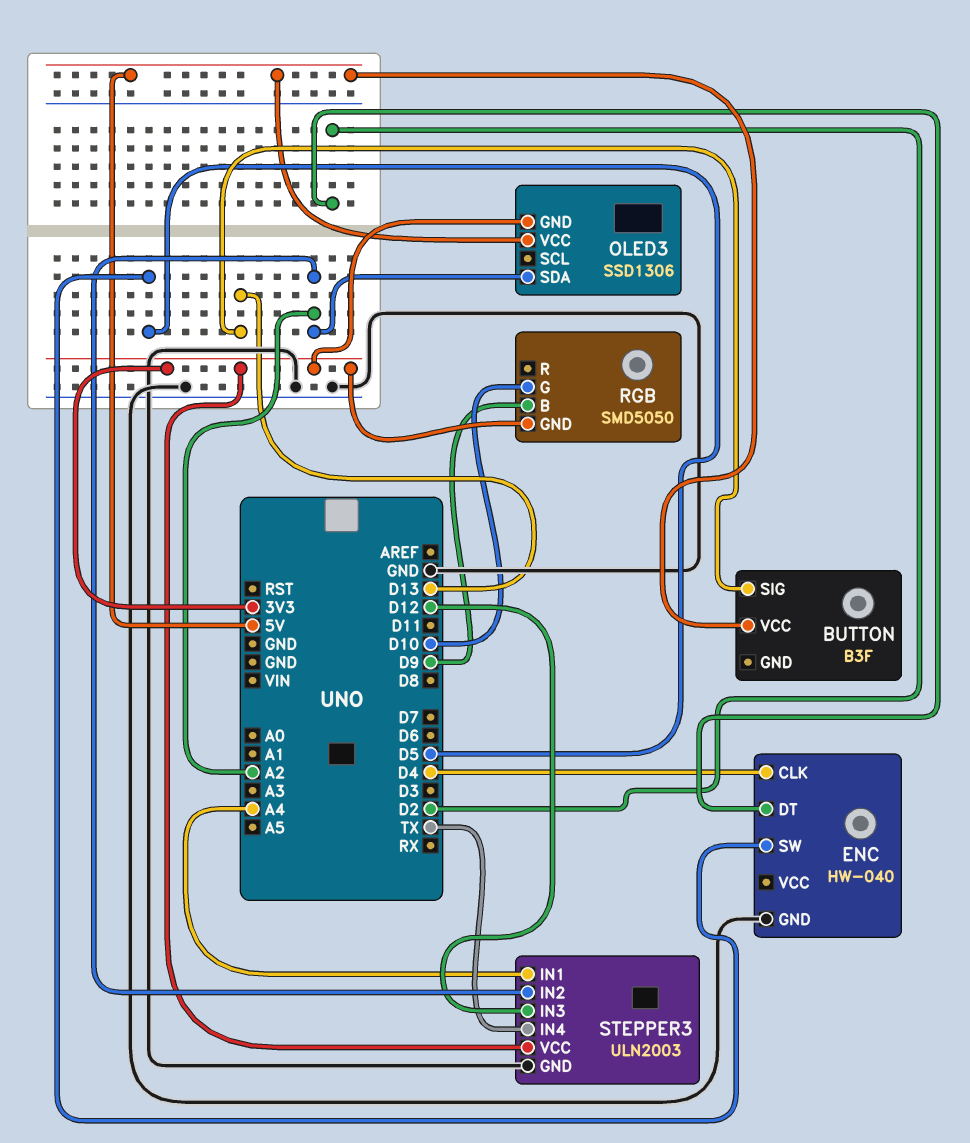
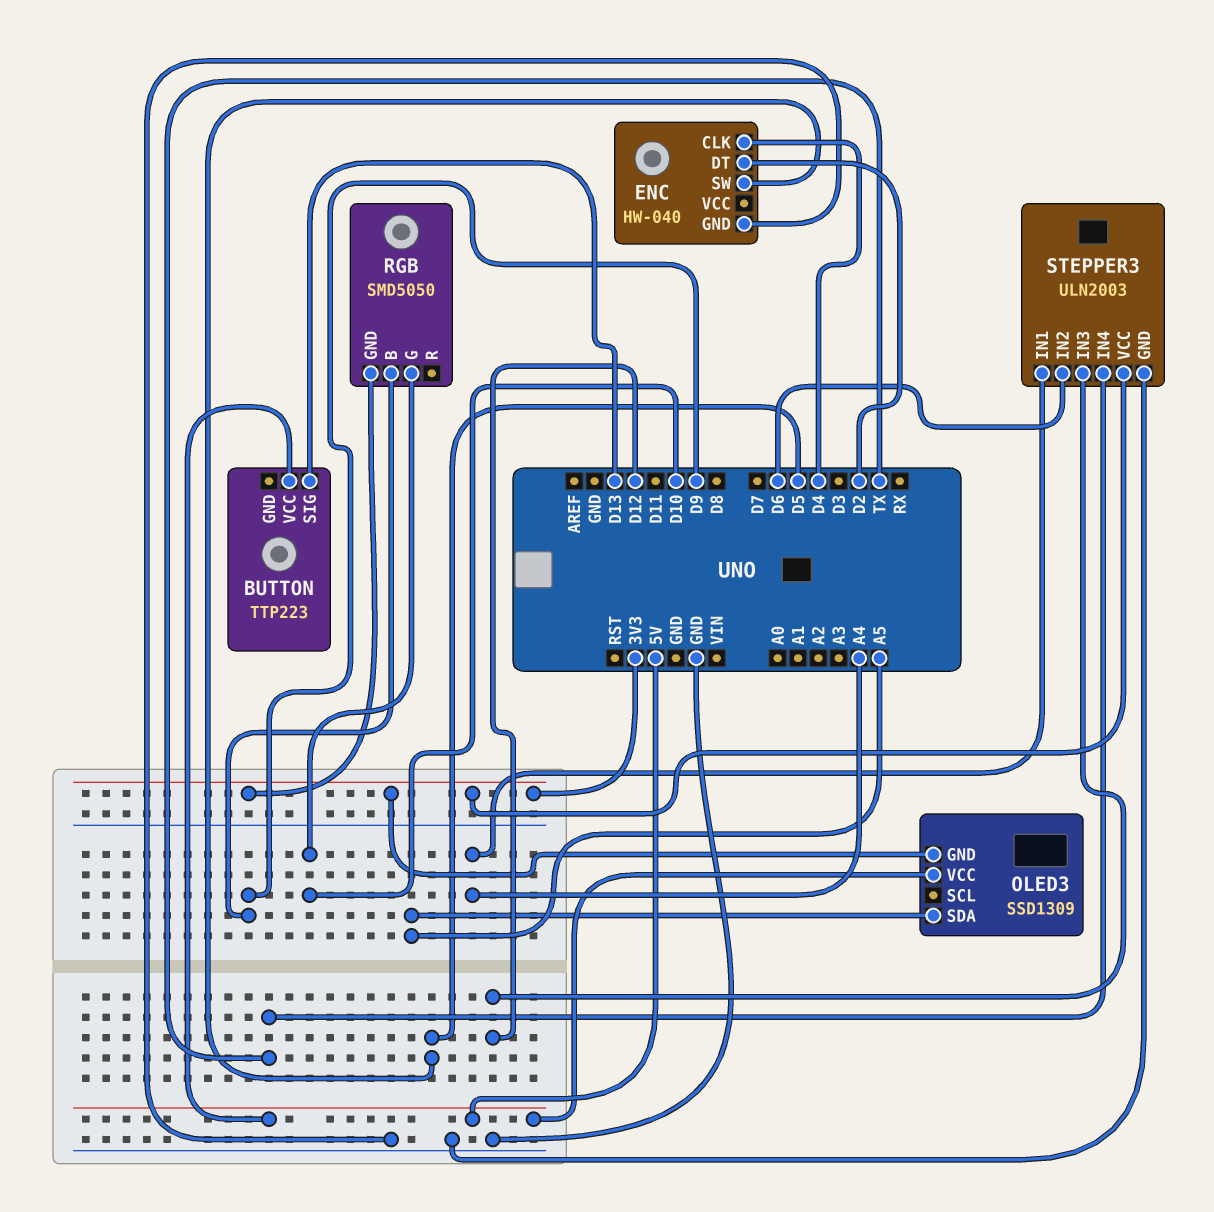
BUTTON: B3F -> TTP223
OLED3: SSD1306 -> SSD1309
OLED3 pin SDA: A2 -> A5
STEPPER3 pin IN2: A2 -> D6

